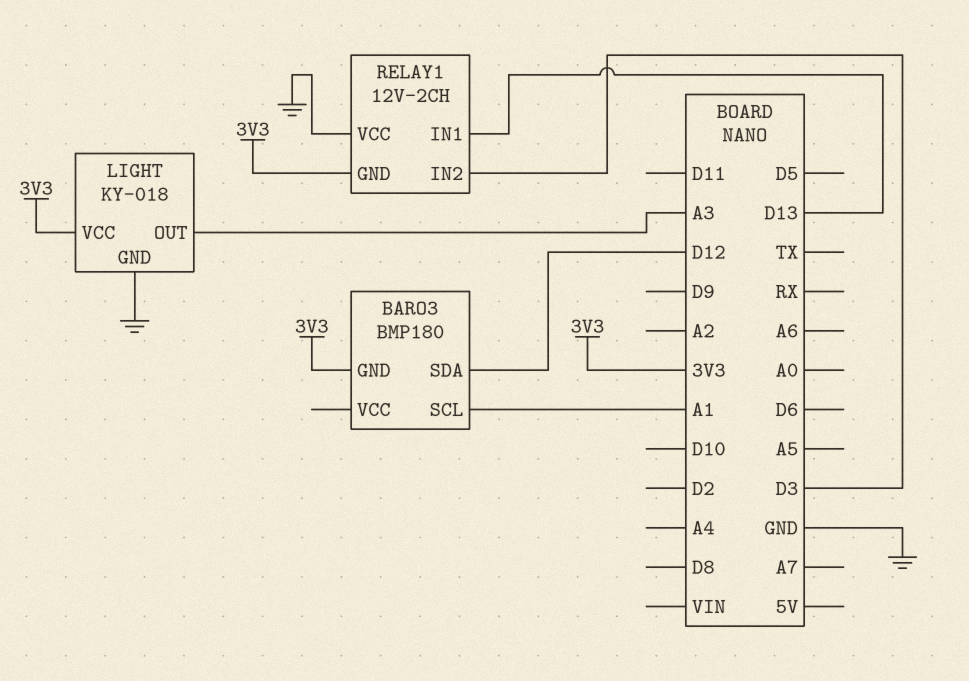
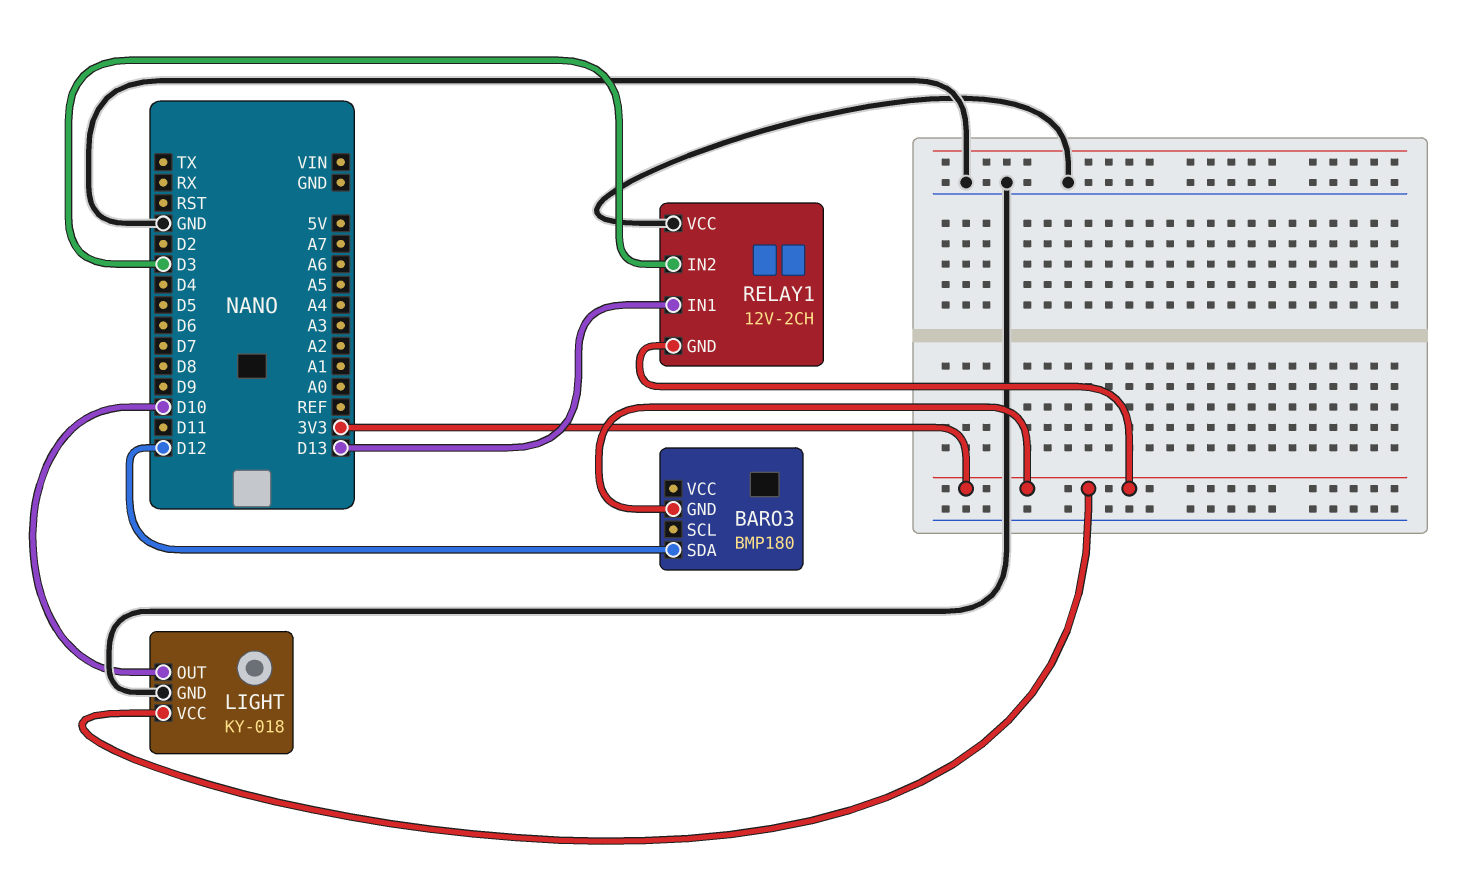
BARO3 pin SCL: A1 -> none
LIGHT pin OUT: A3 -> D10

